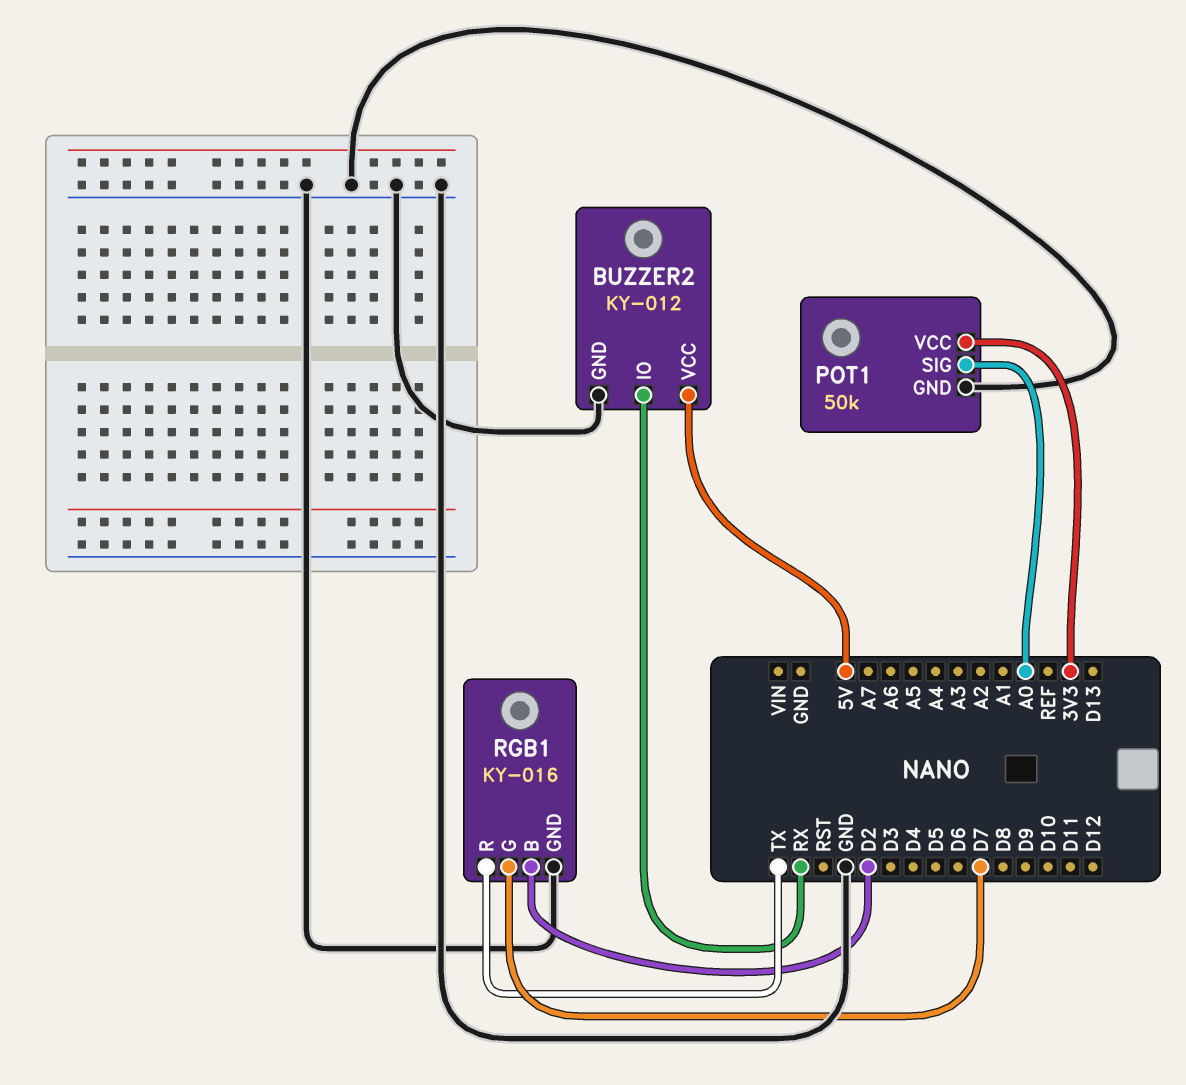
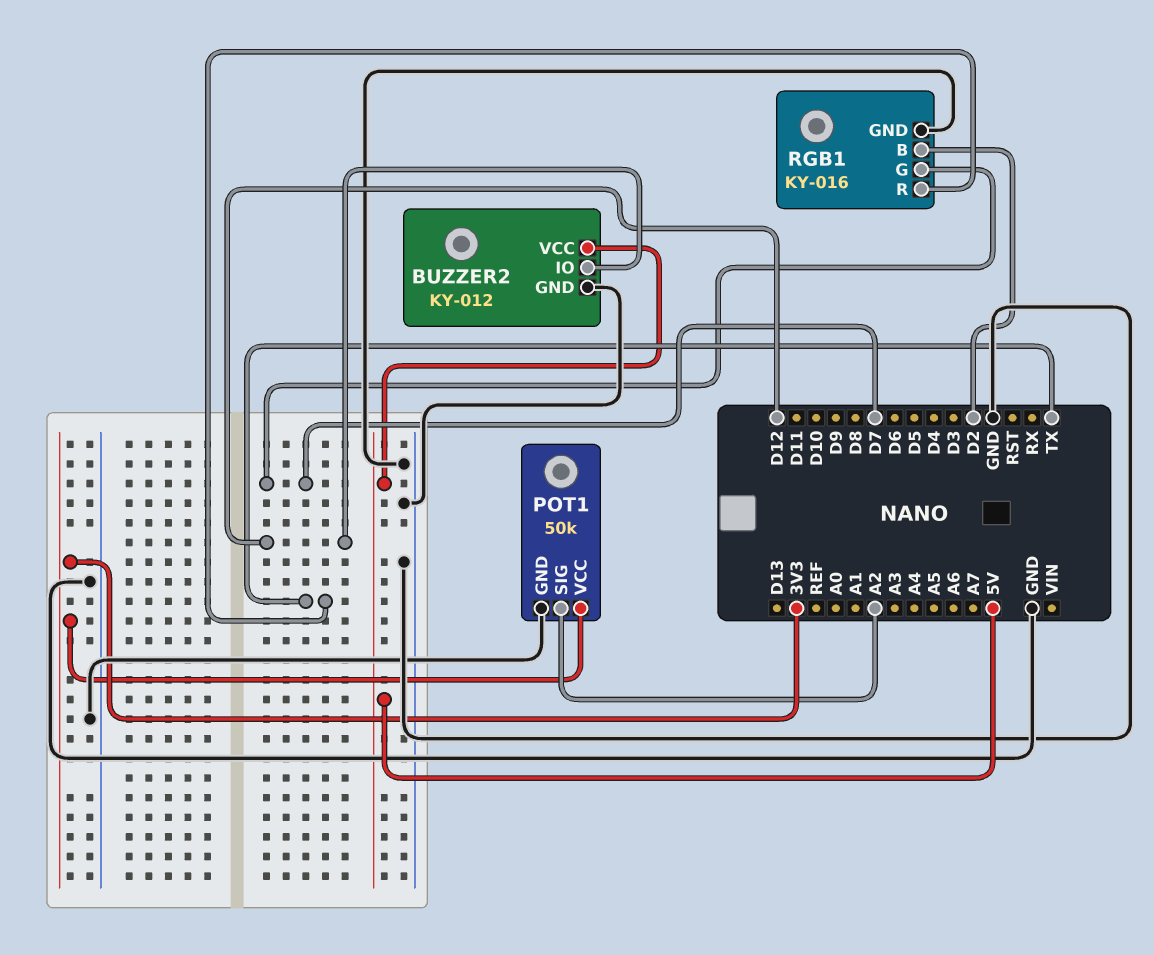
BUZZER2 pin IO: RX -> D12
POT1 pin SIG: A0 -> A2

